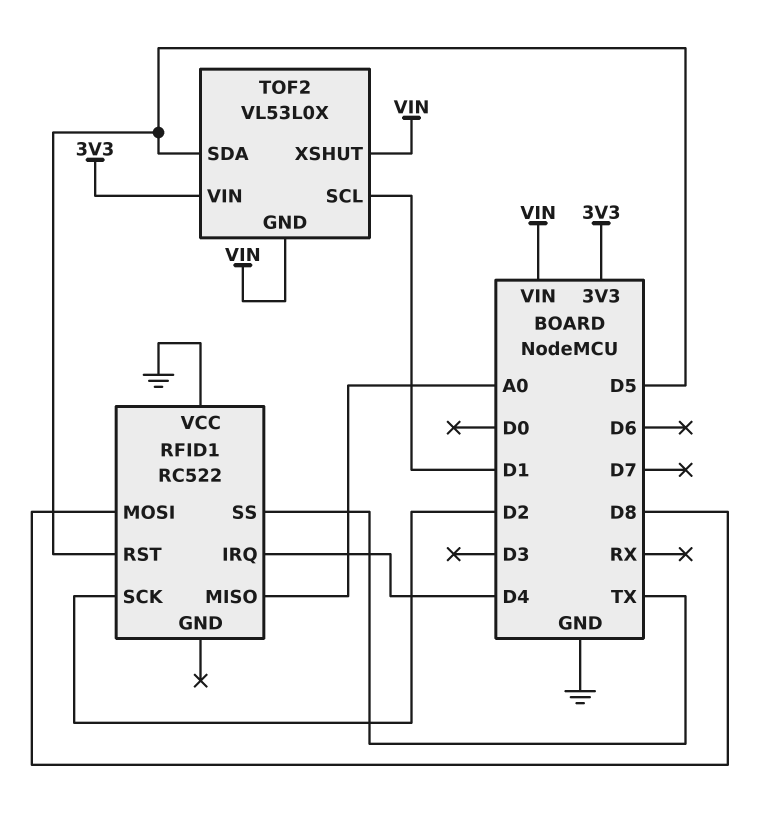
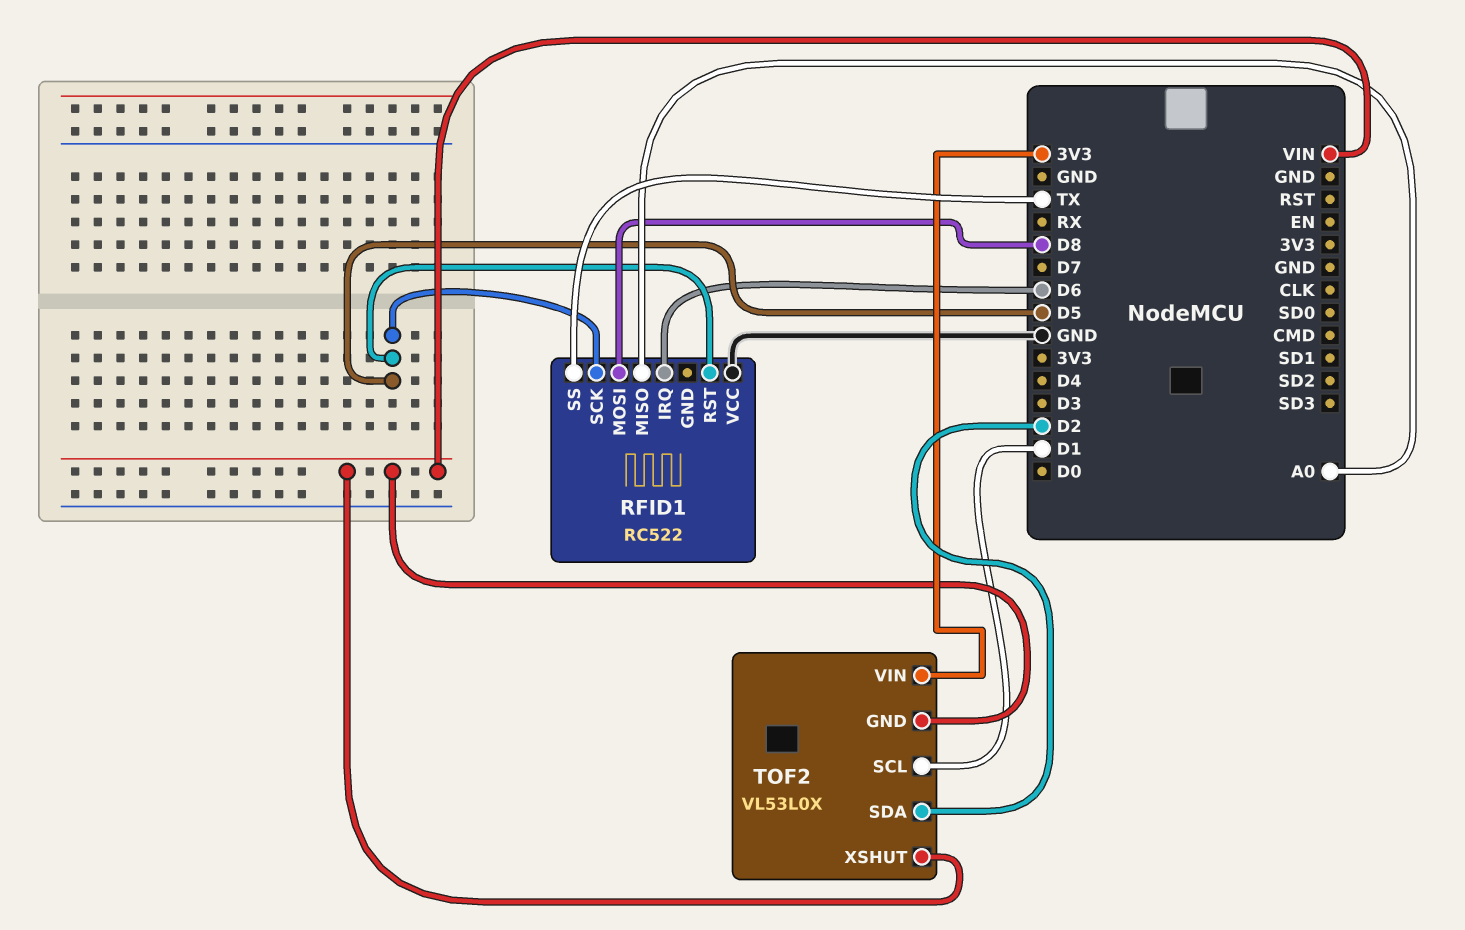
RFID1 pin IRQ: D4 -> D6
RFID1 pin SCK: D2 -> D5
TOF2 pin SDA: D5 -> D2

